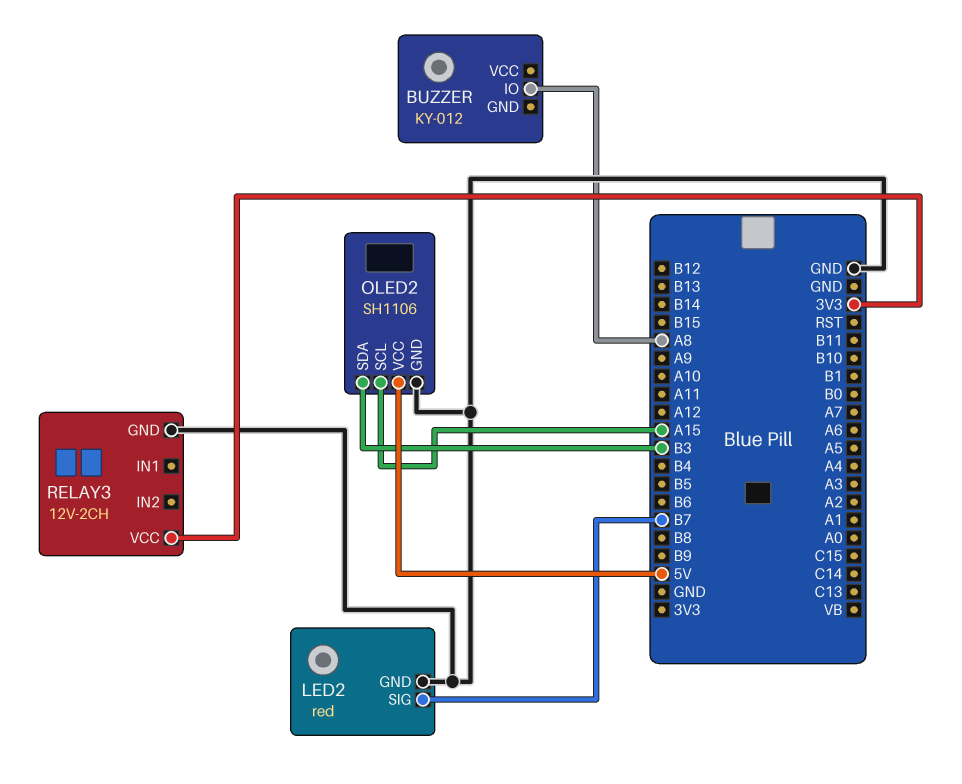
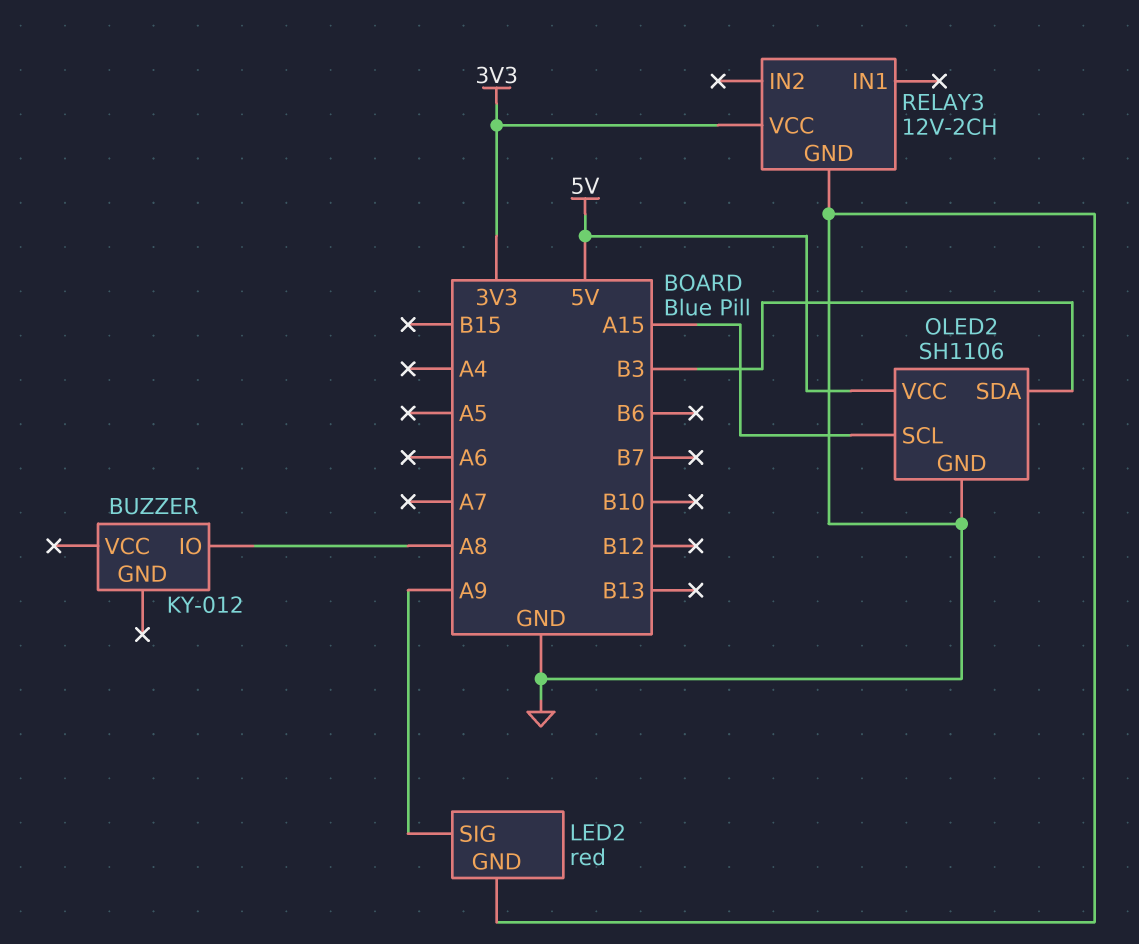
LED2 pin SIG: B7 -> A9

